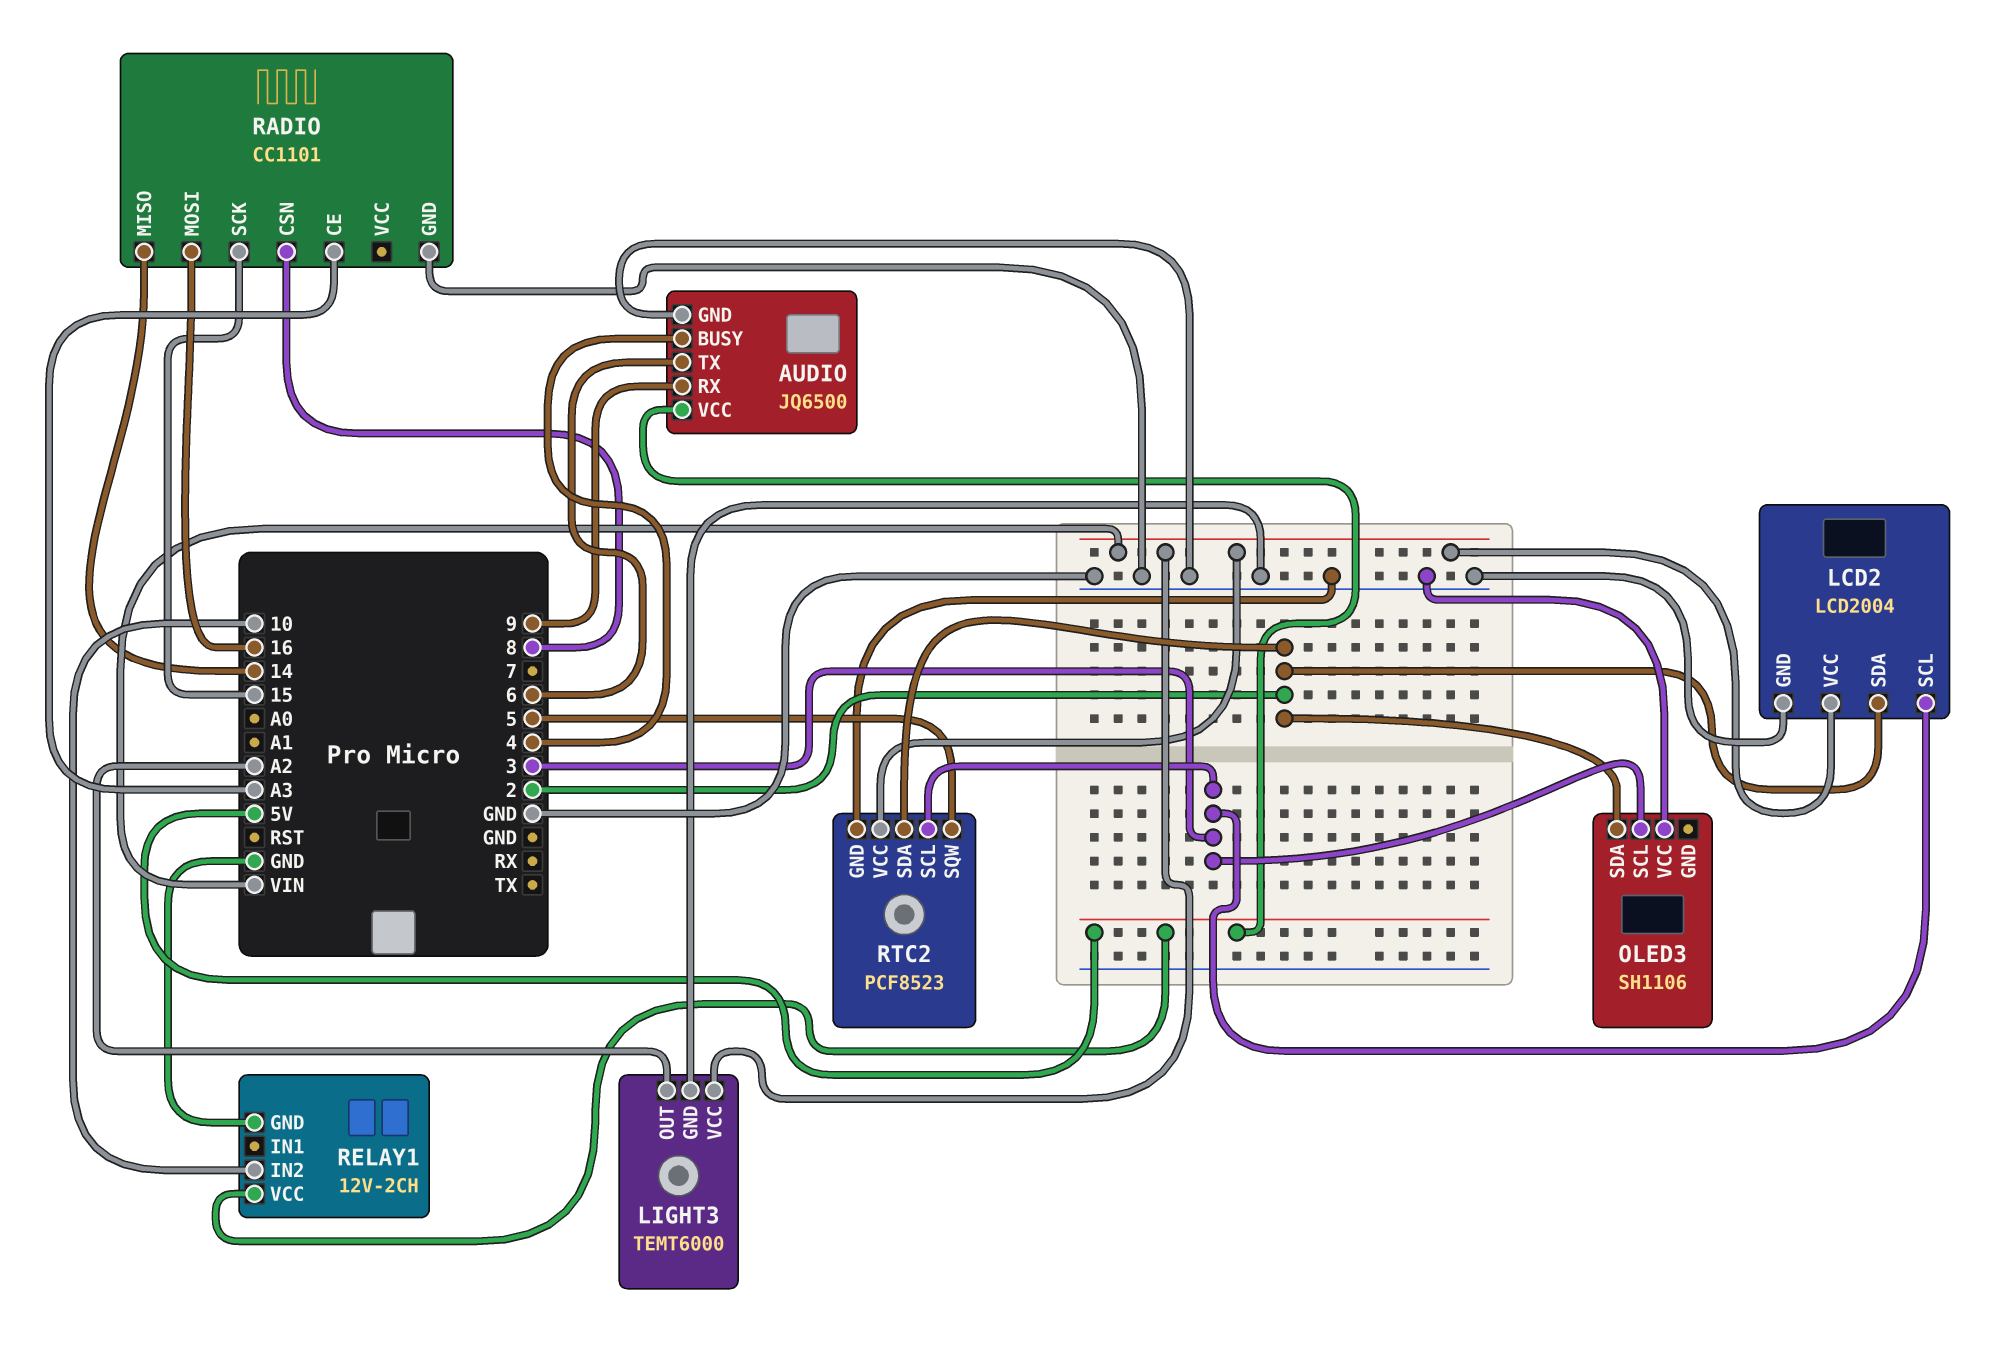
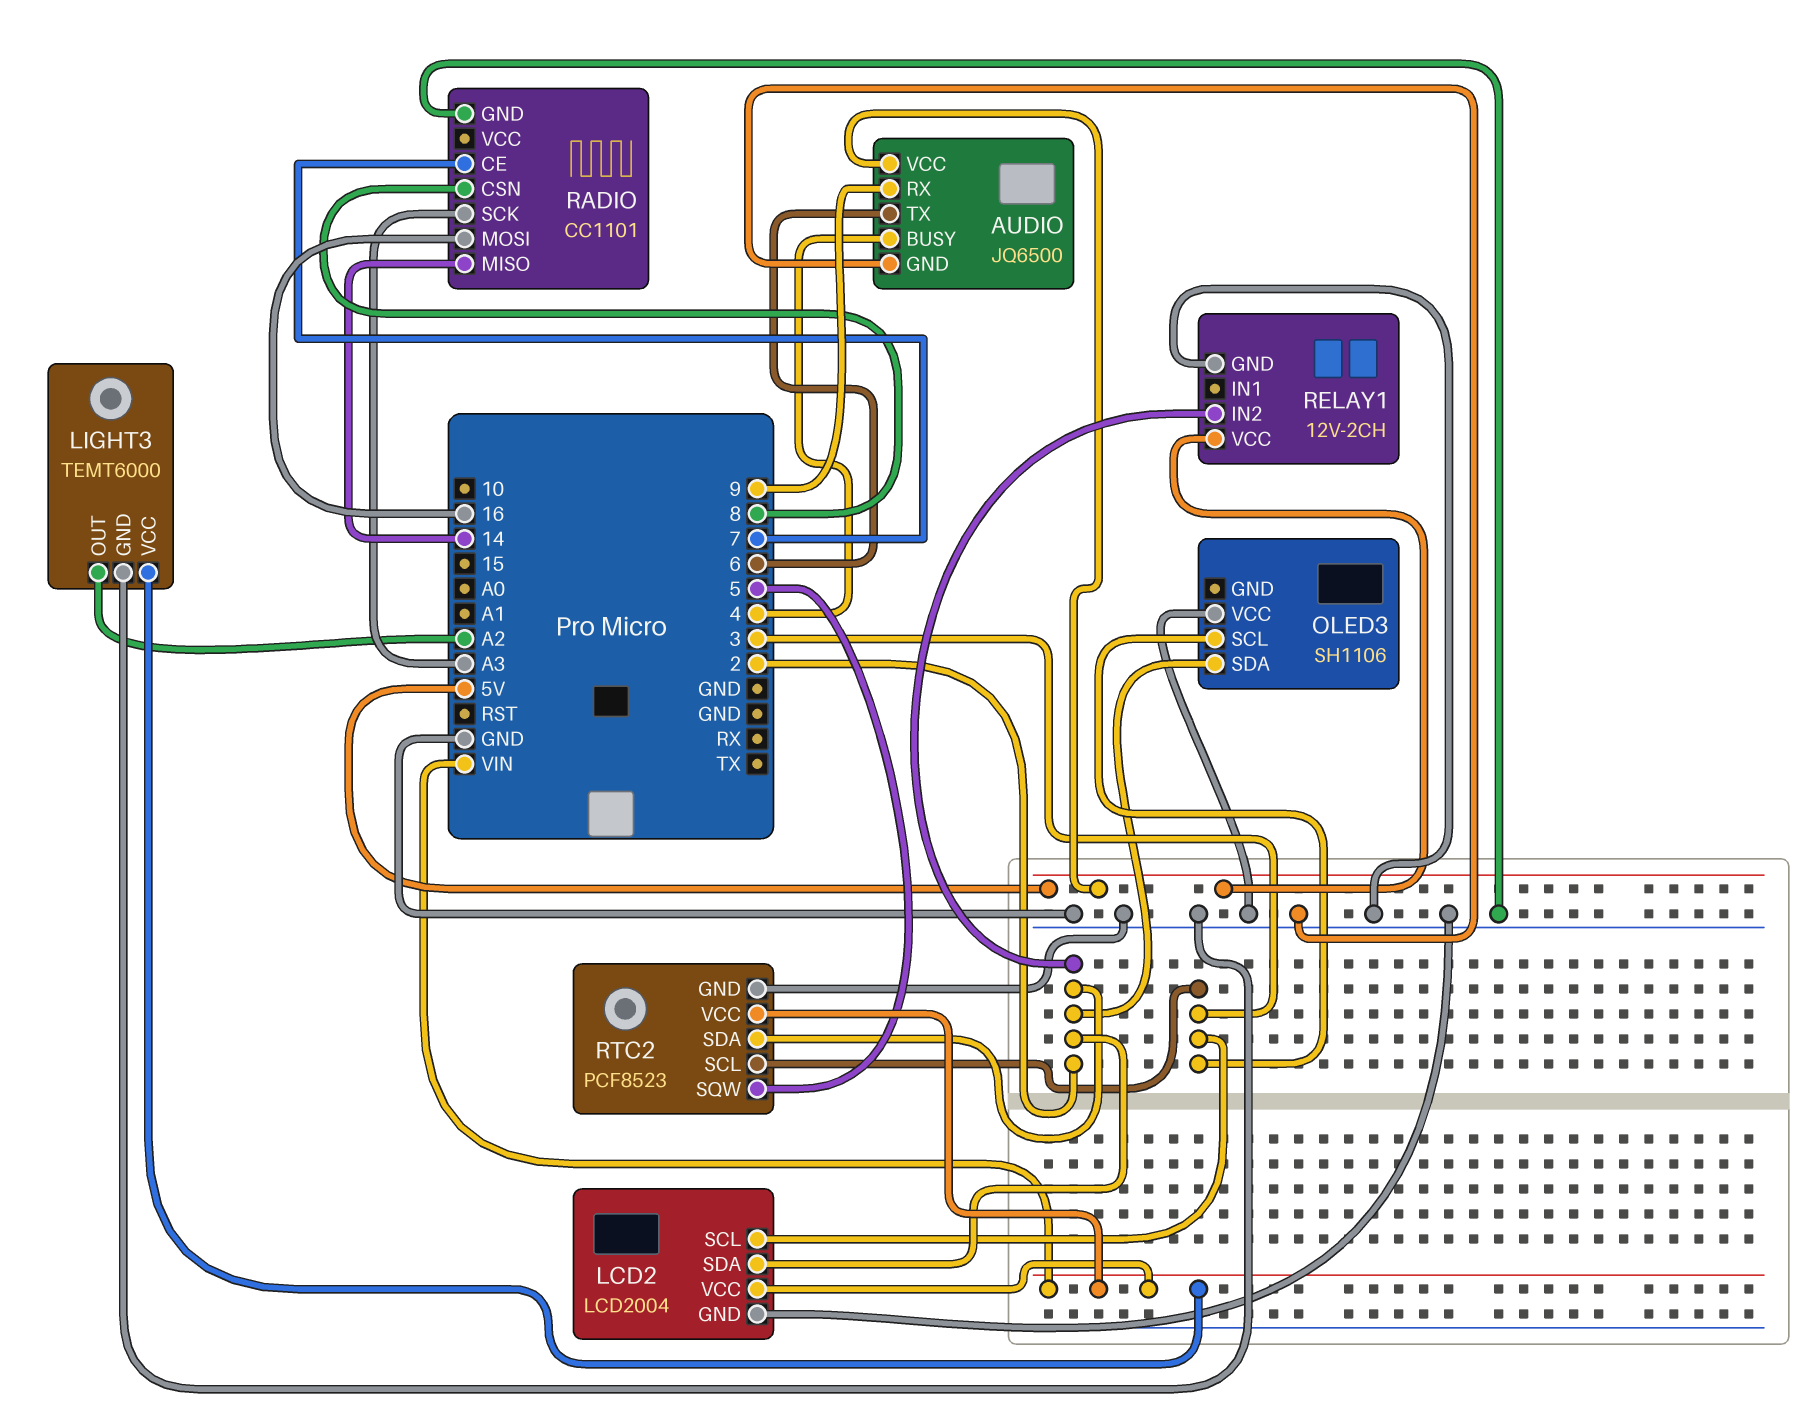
RADIO pin CE: A3 -> 7
RADIO pin SCK: 15 -> A3
RELAY1 pin IN2: 10 -> 2

